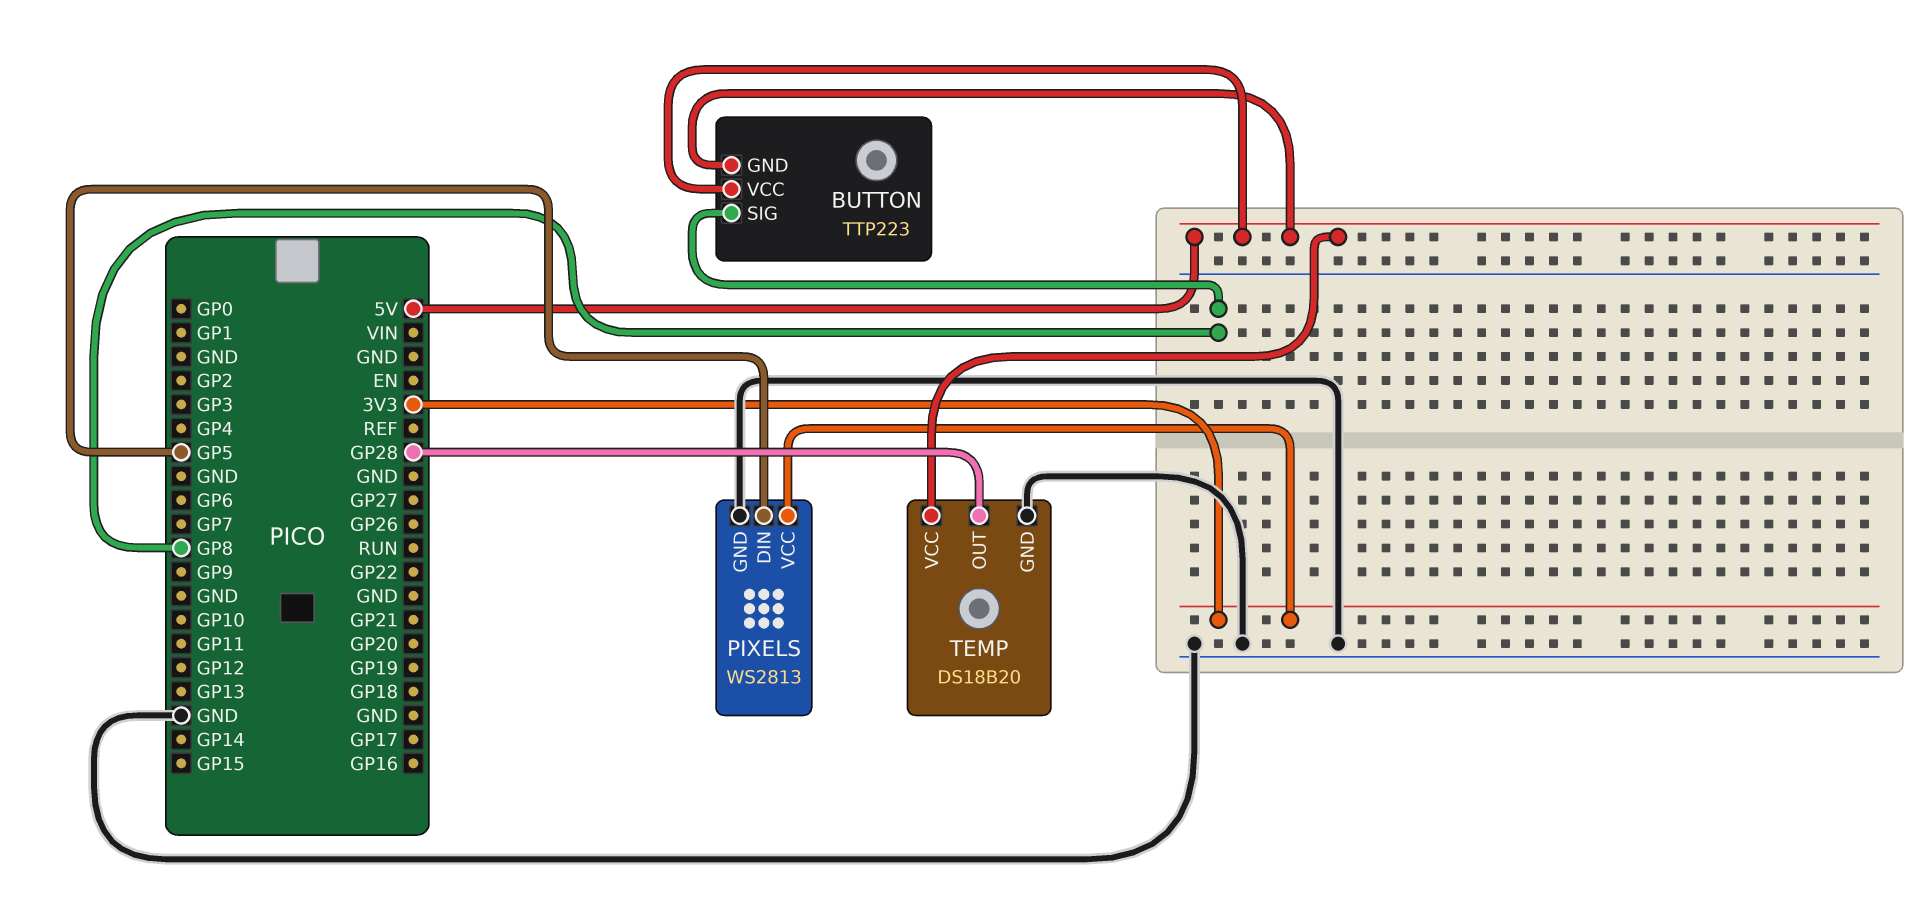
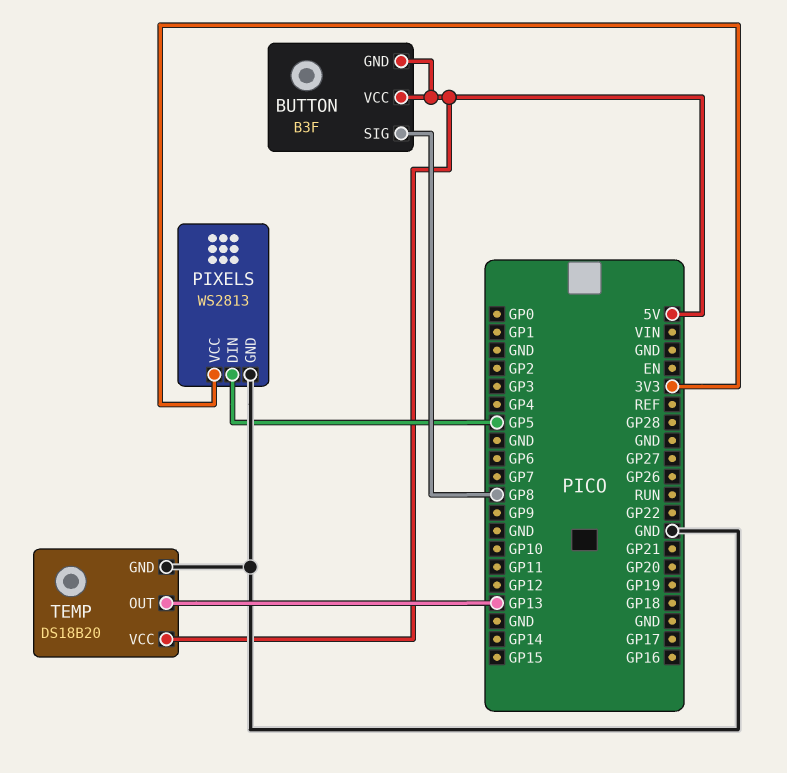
BUTTON: TTP223 -> B3F
TEMP pin OUT: GP28 -> GP13

